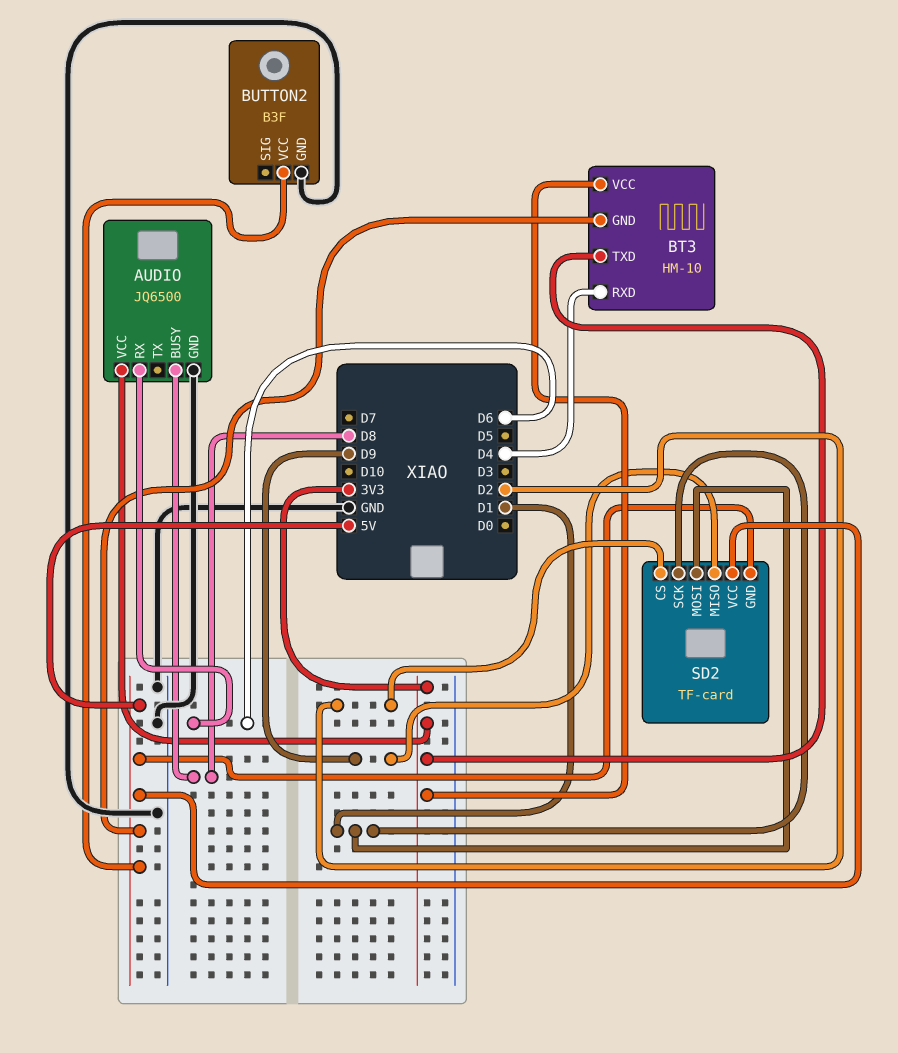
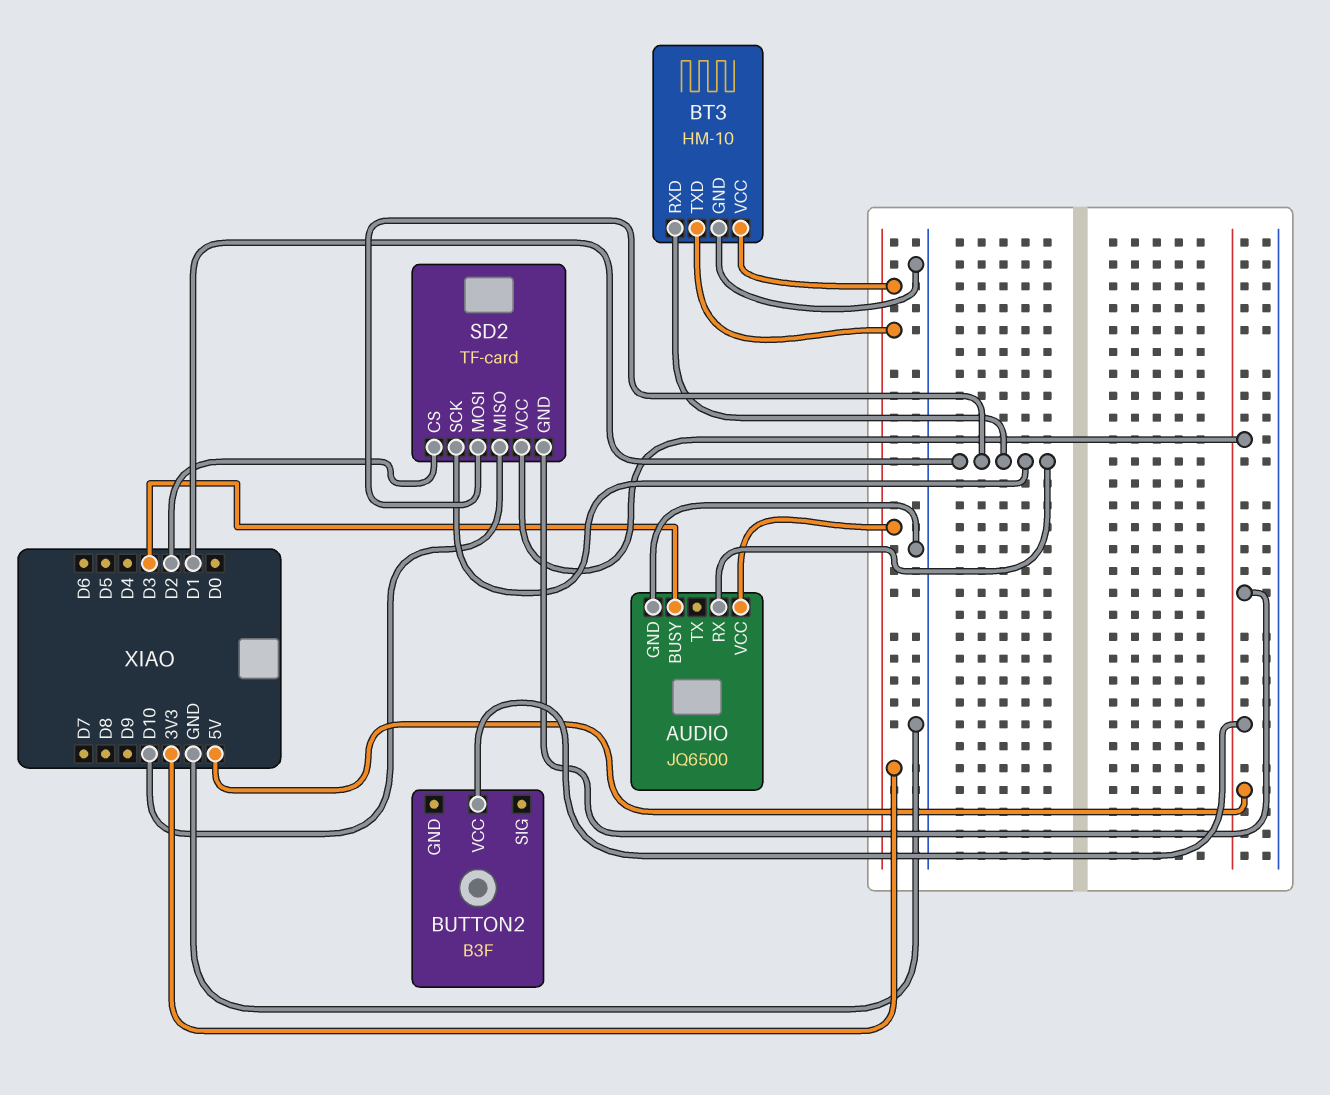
AUDIO pin BUSY: D8 -> D3
AUDIO pin RX: D6 -> D1
BT3 pin GND: 5V -> GND
BT3 pin RXD: D4 -> D1
BUTTON2 pin GND: GND -> none
SD2 pin MISO: D9 -> D10

